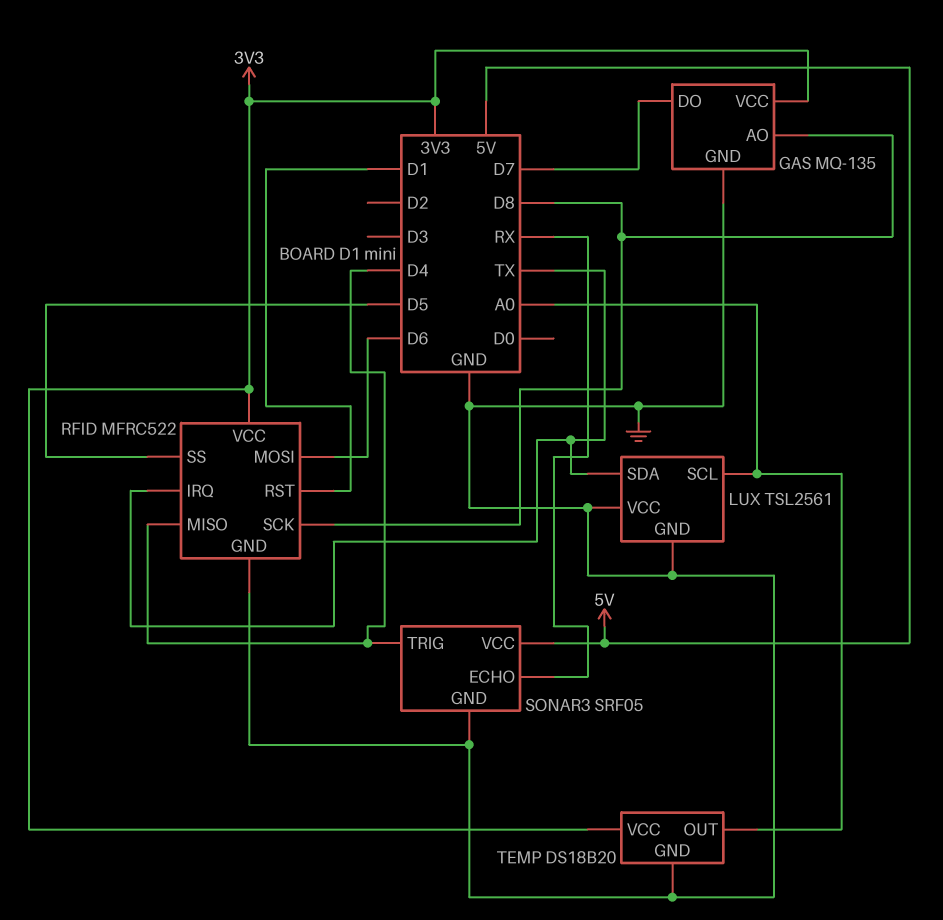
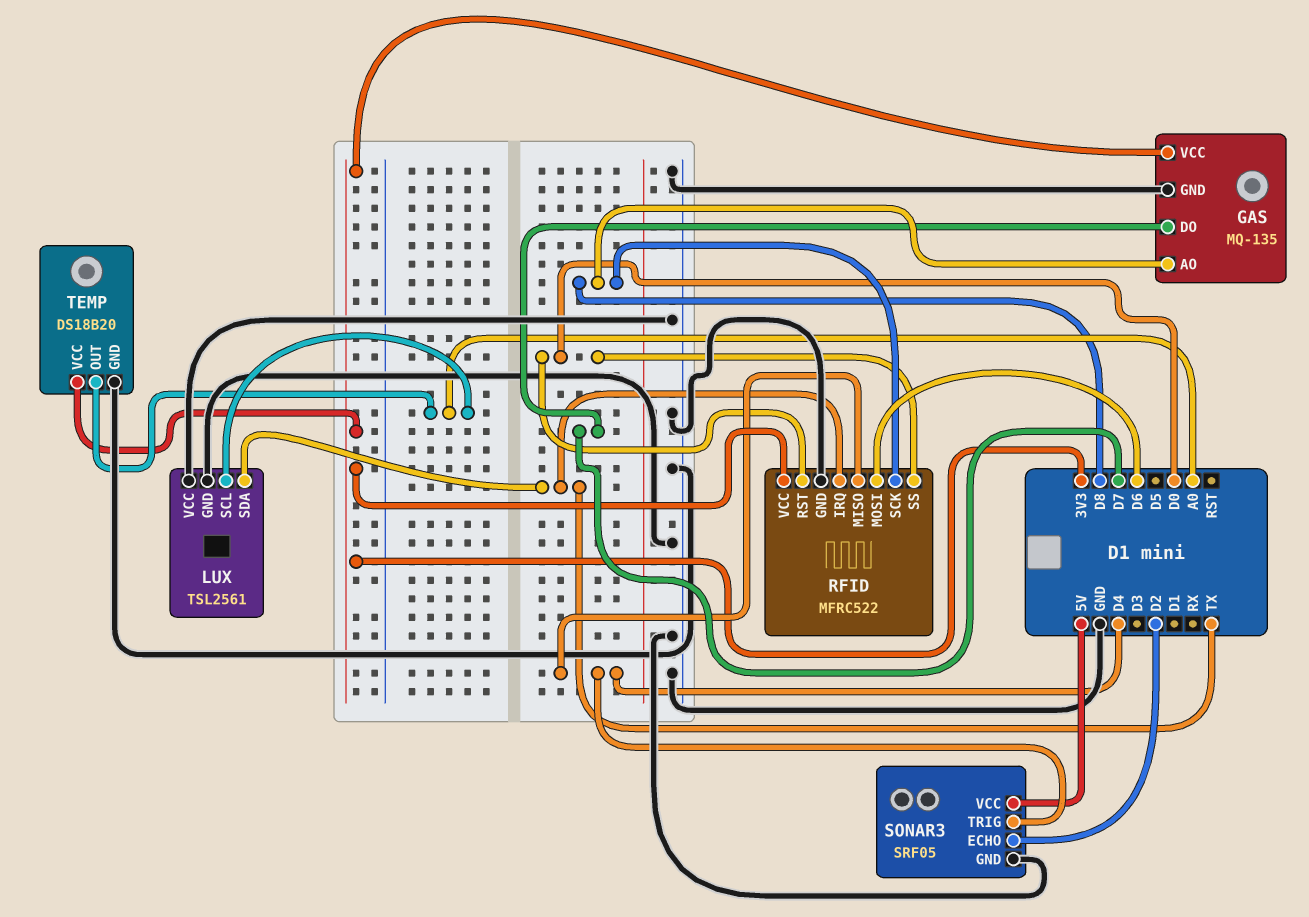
RFID pin RST: D1 -> D0
RFID pin SS: D5 -> D0
SONAR3 pin ECHO: RX -> D2

